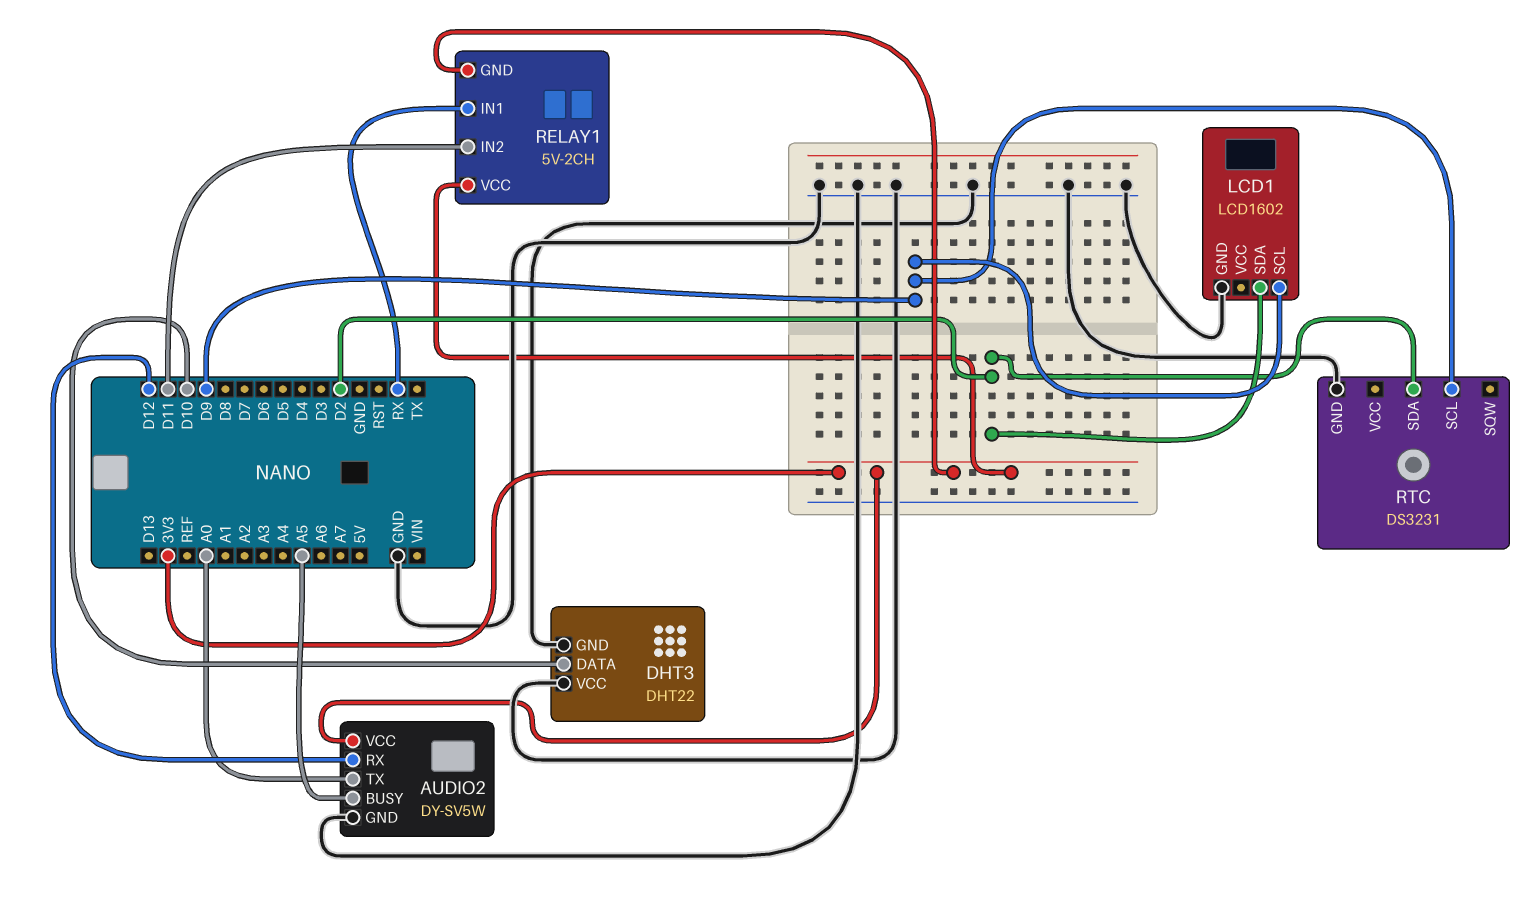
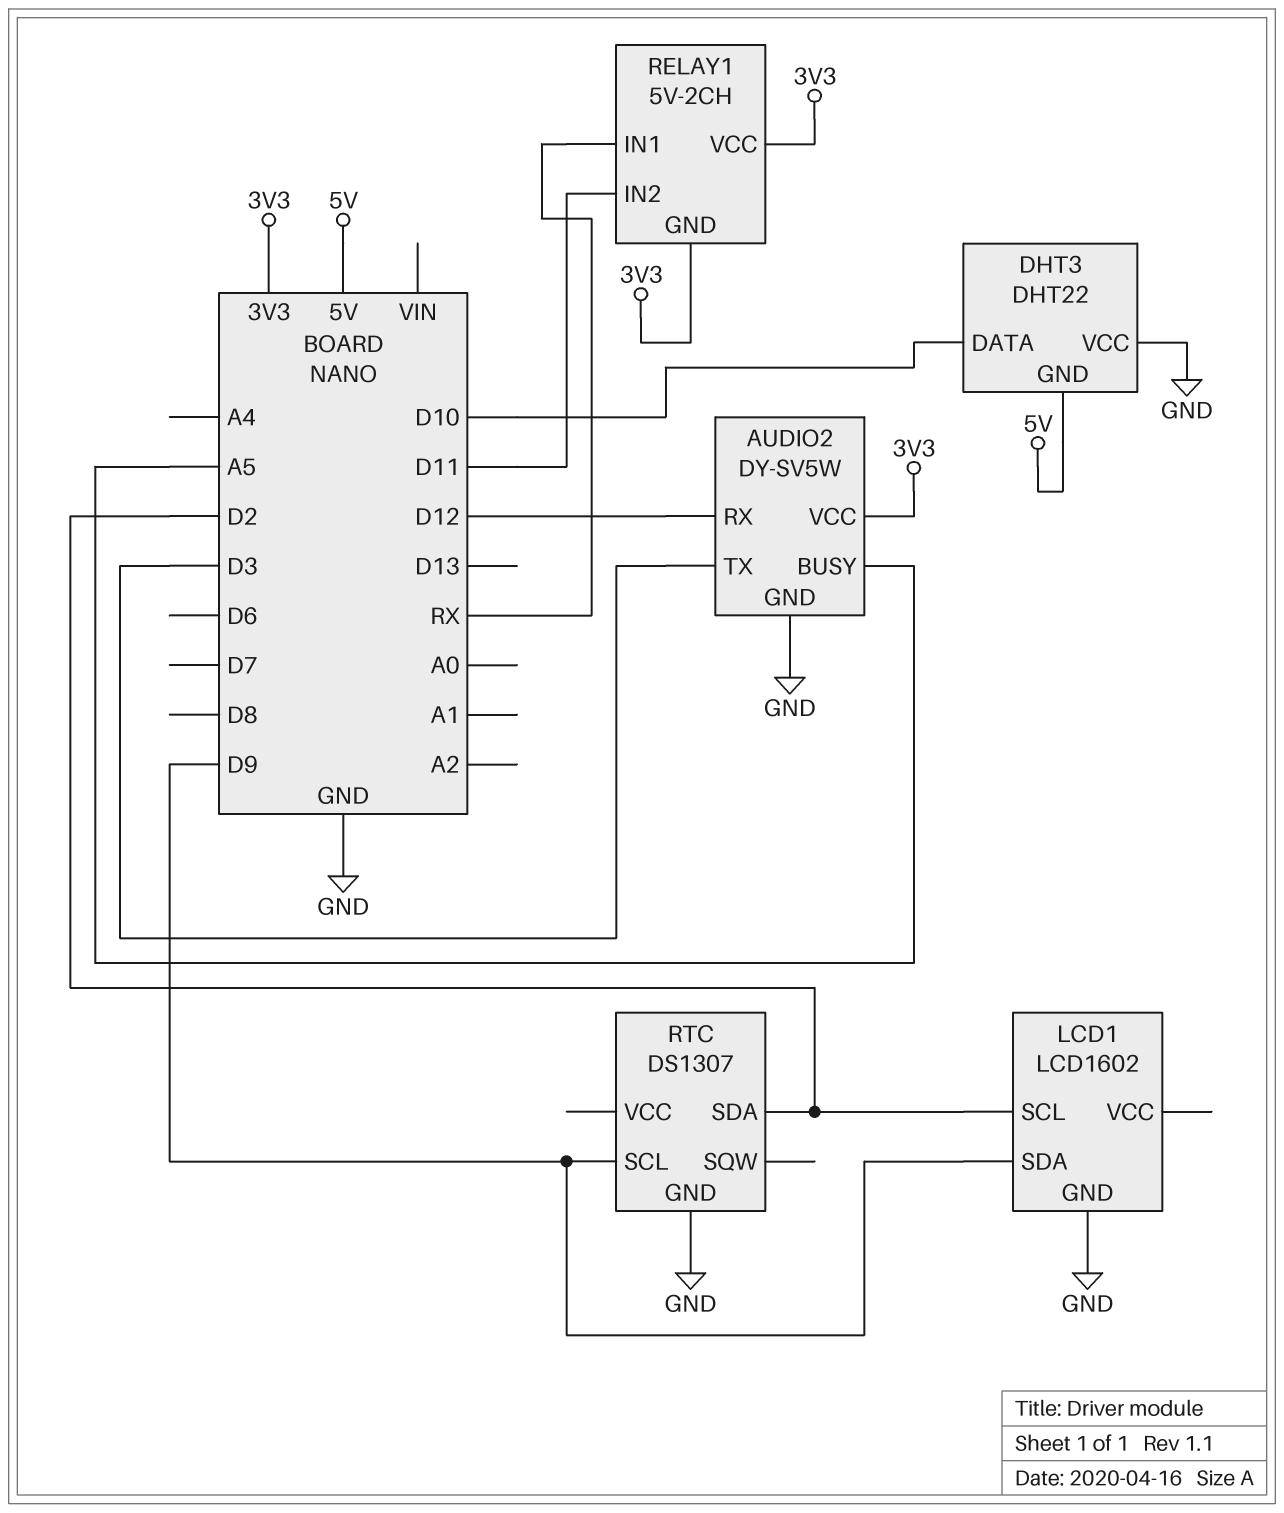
AUDIO2 pin TX: A0 -> D3
DHT3 pin GND: GND -> 5V
LCD1 pin SCL: D9 -> D2
LCD1 pin SDA: D2 -> D9
RTC: DS3231 -> DS1307

